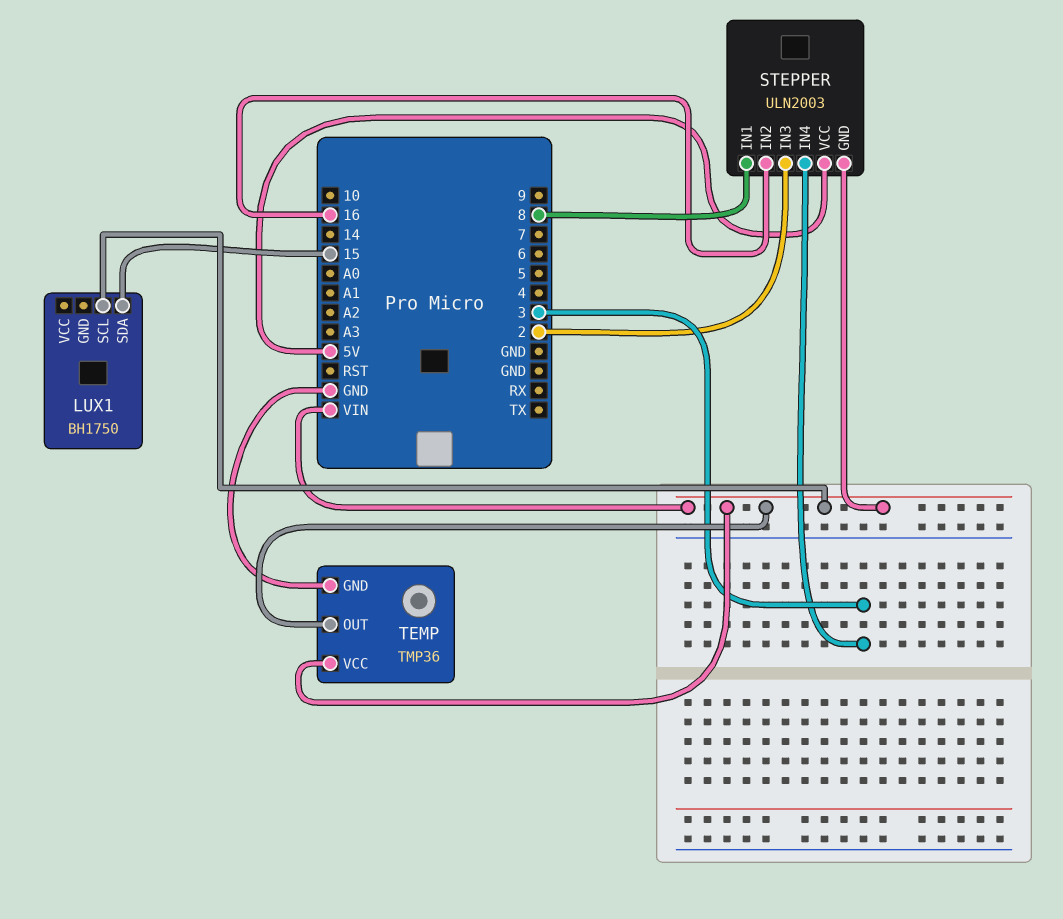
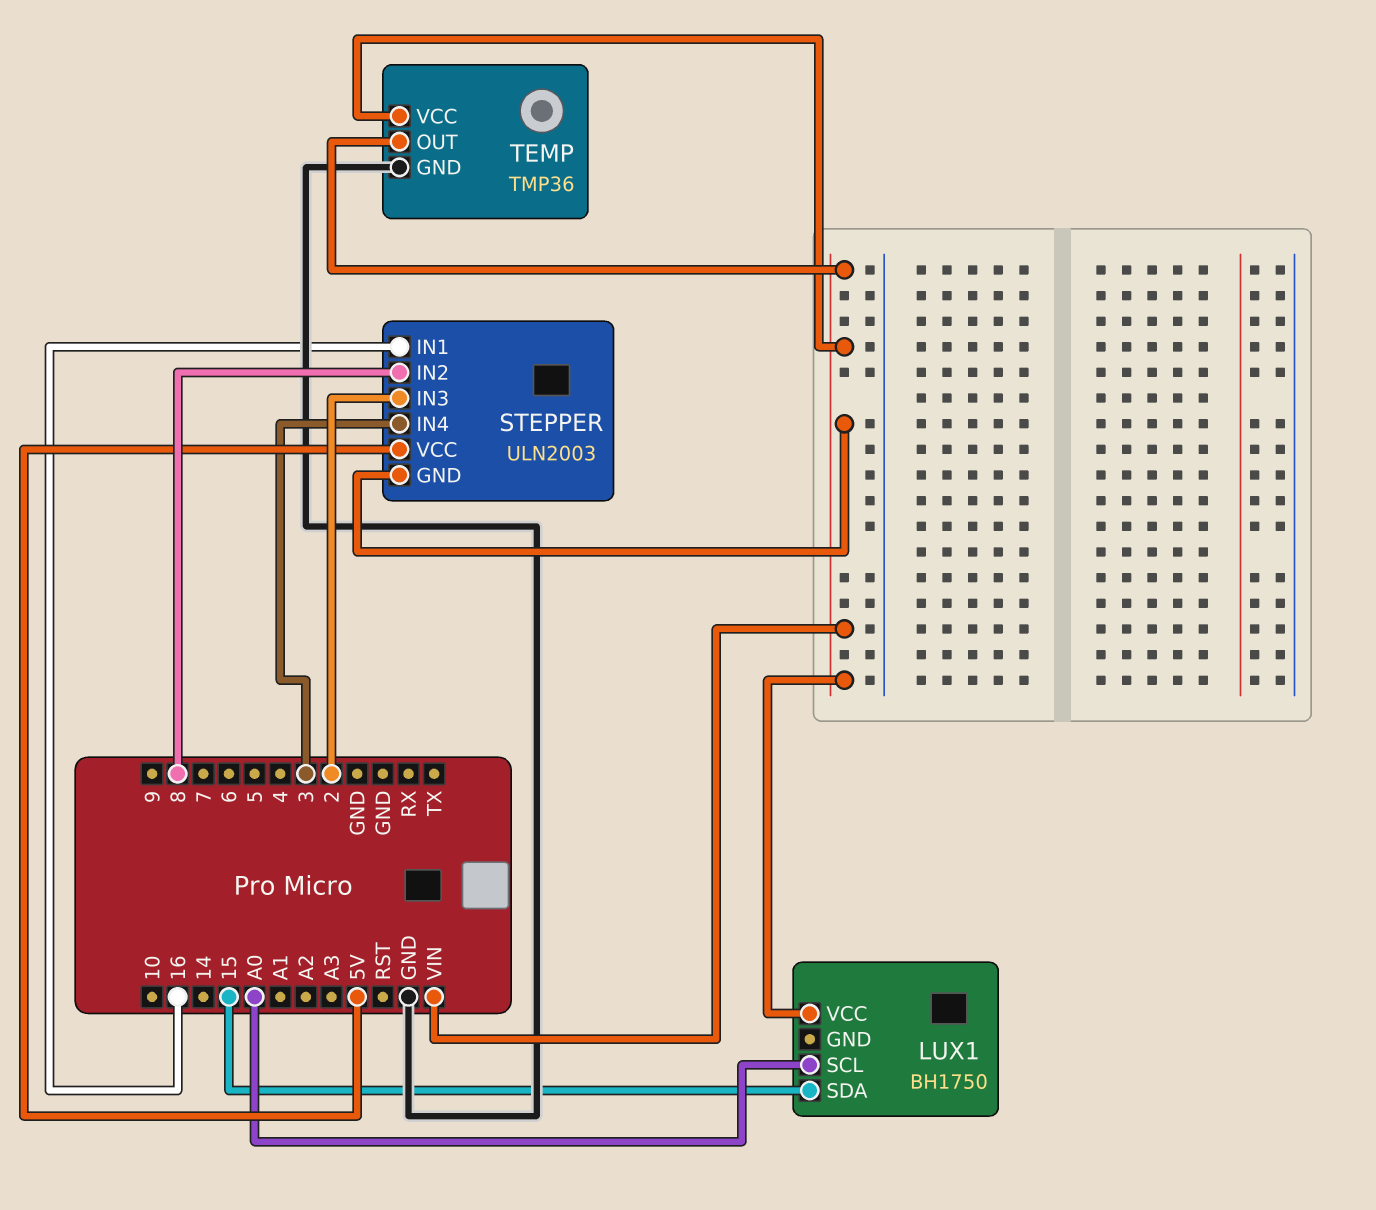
LUX1 pin SCL: VIN -> A0
LUX1 pin VCC: none -> VIN
STEPPER pin IN1: 8 -> 16
STEPPER pin IN2: 16 -> 8

